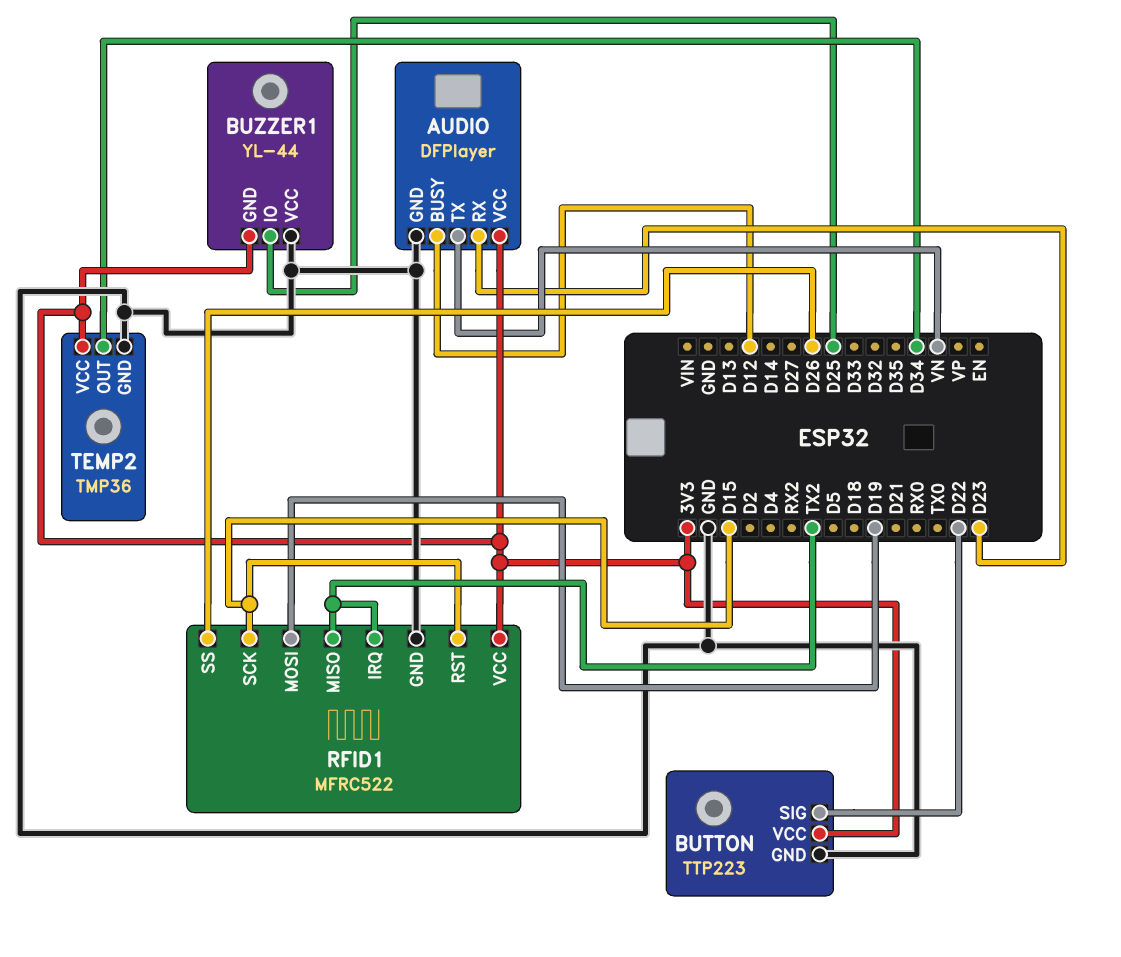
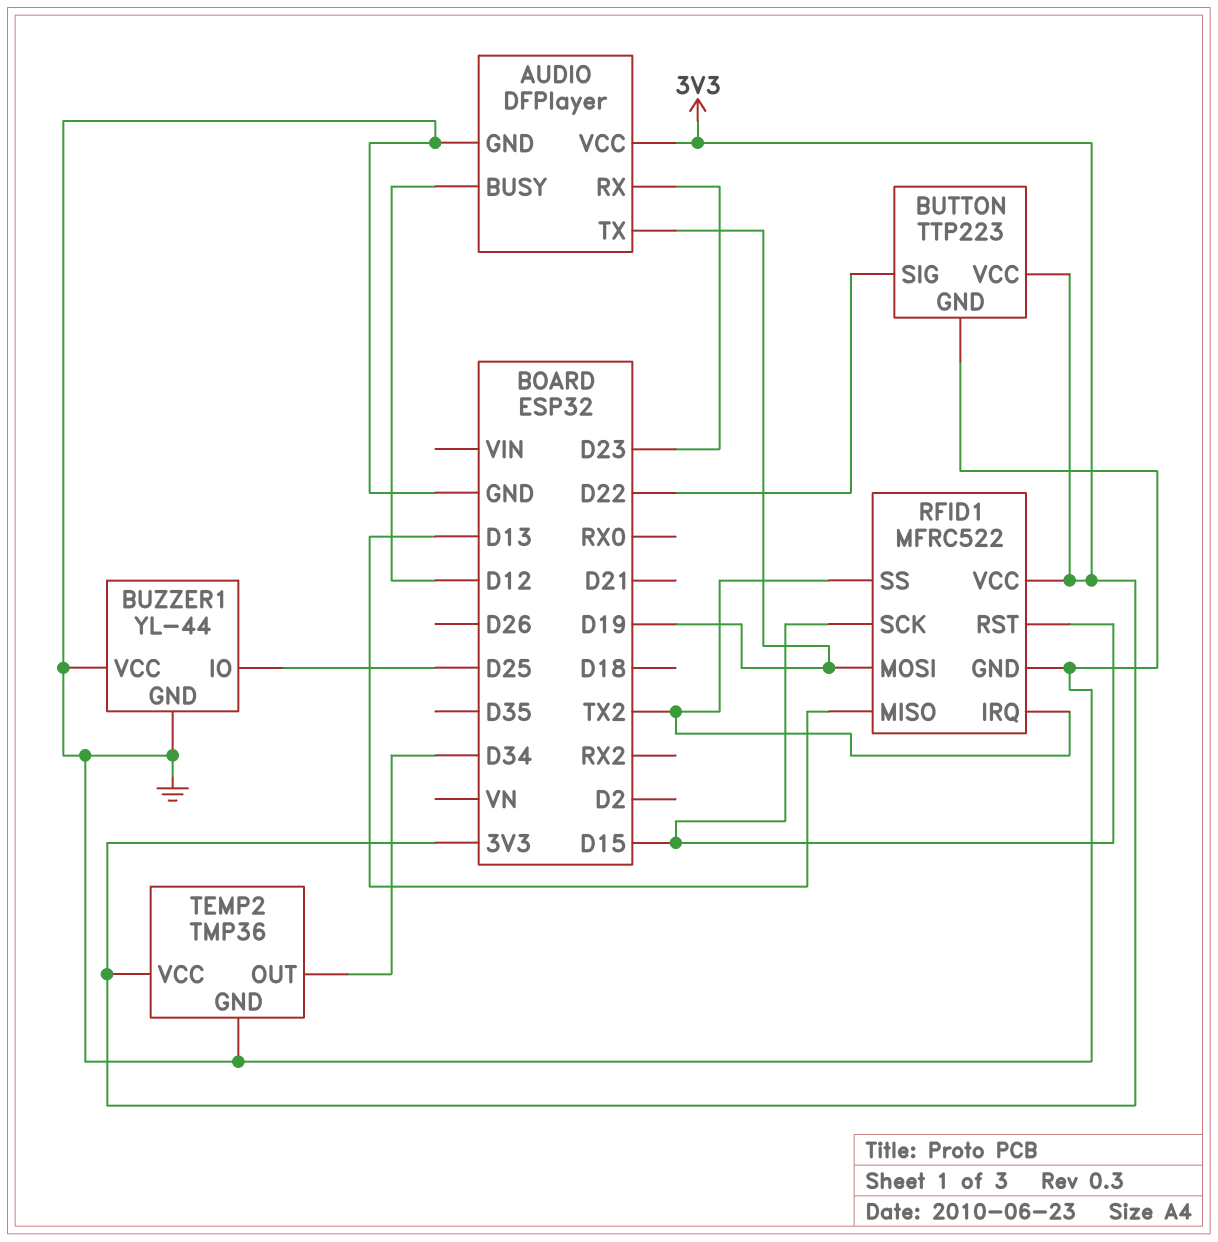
AUDIO pin TX: VN -> D19
BUZZER1 pin GND: 3V3 -> GND
RFID1 pin MISO: TX2 -> D13
RFID1 pin SS: D26 -> TX2

